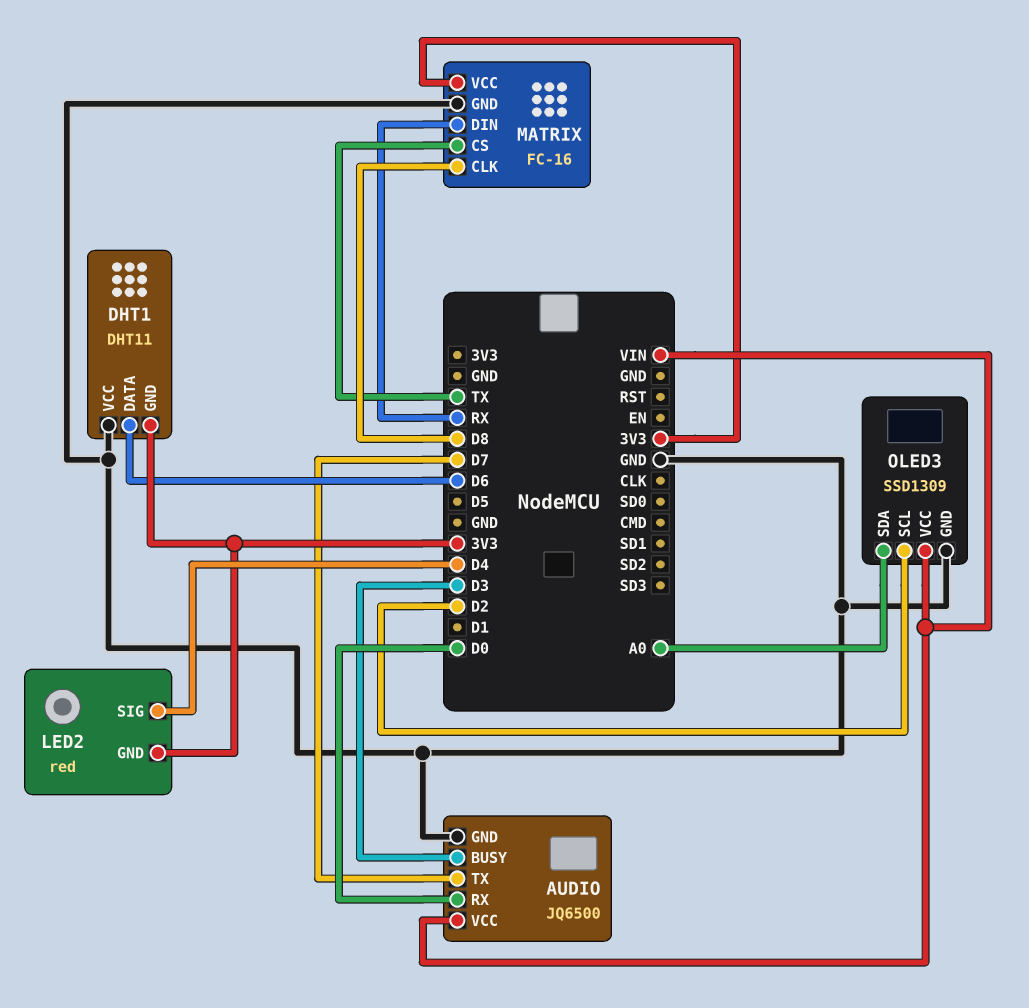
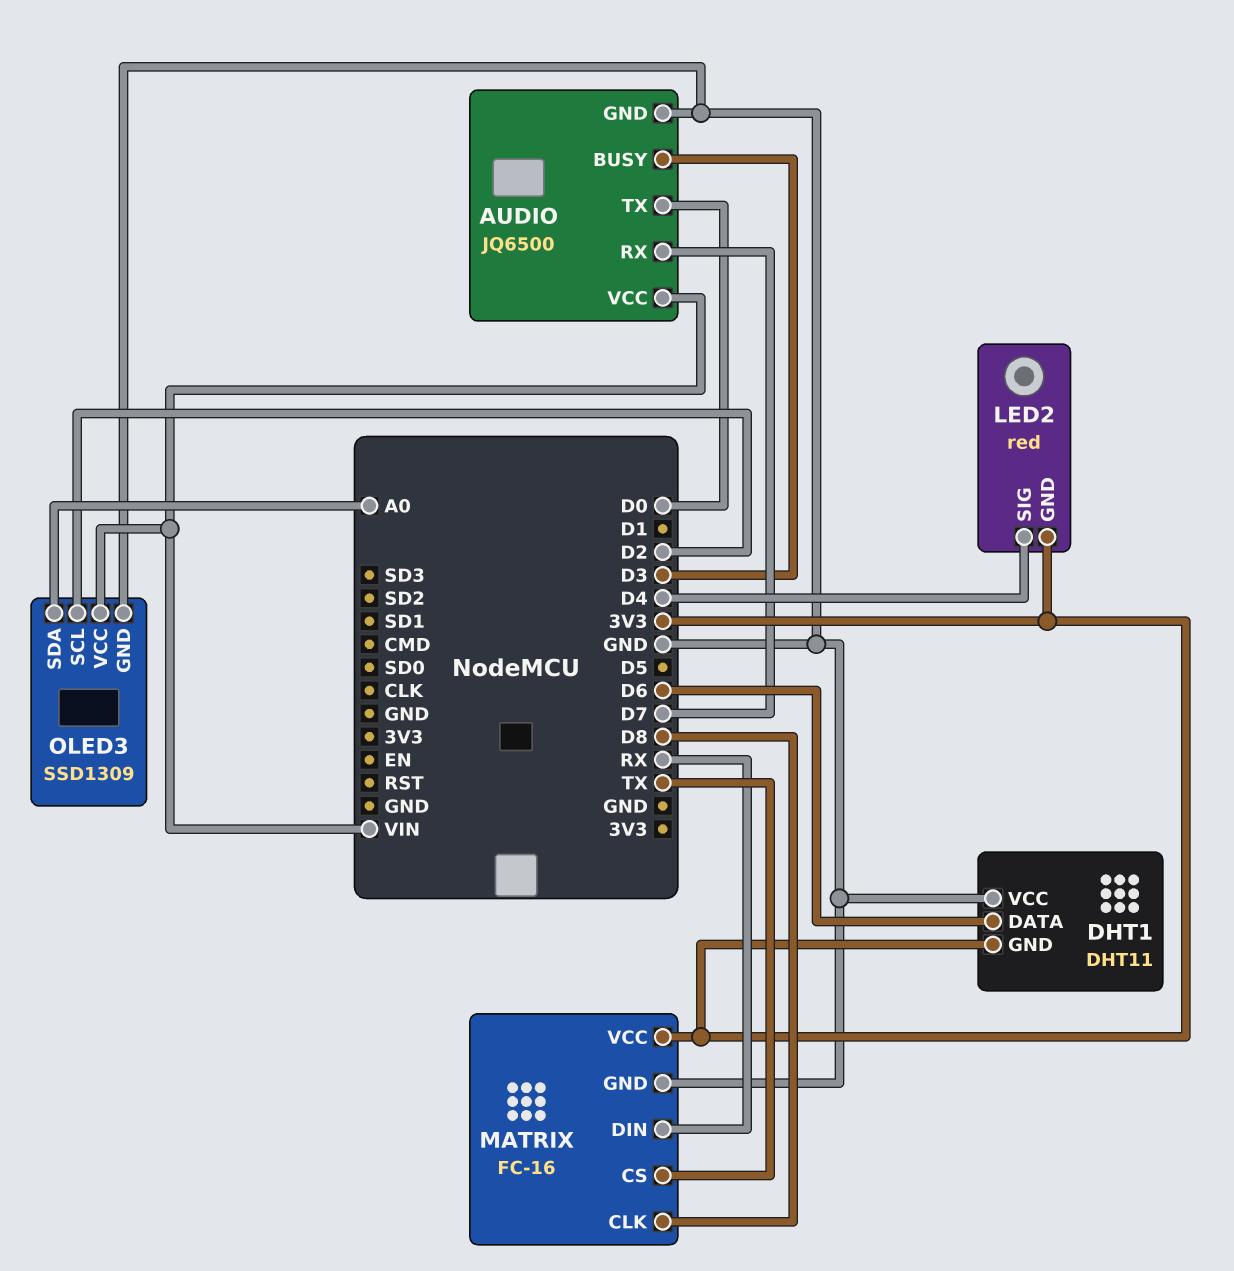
AUDIO pin RX: D0 -> D7
AUDIO pin TX: D7 -> D0

